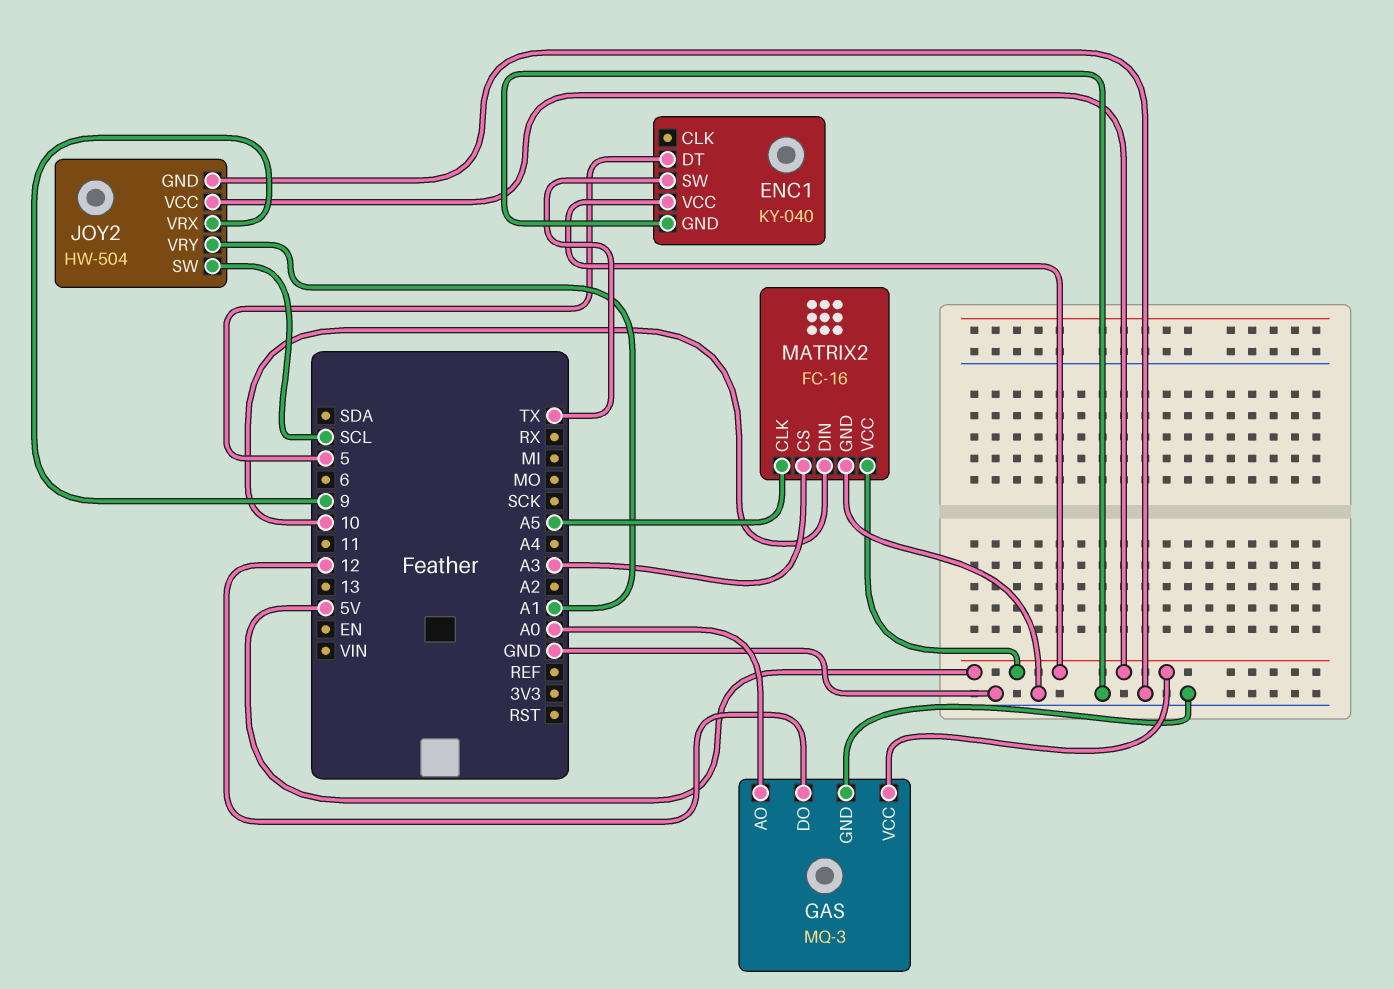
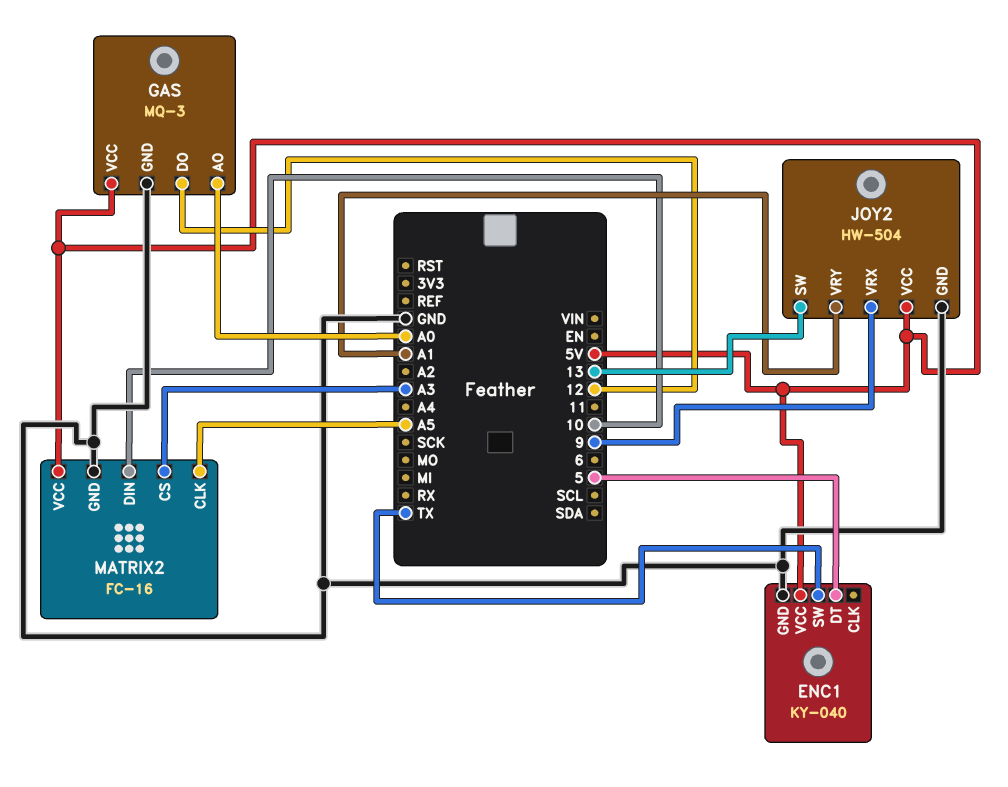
JOY2 pin SW: SCL -> 13

